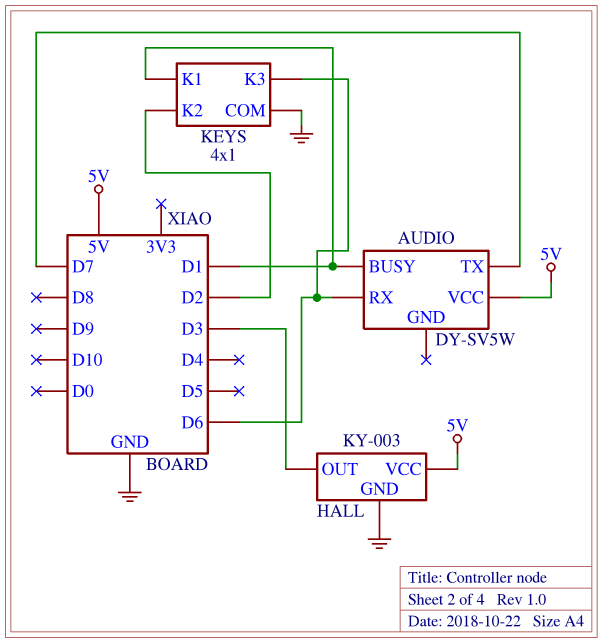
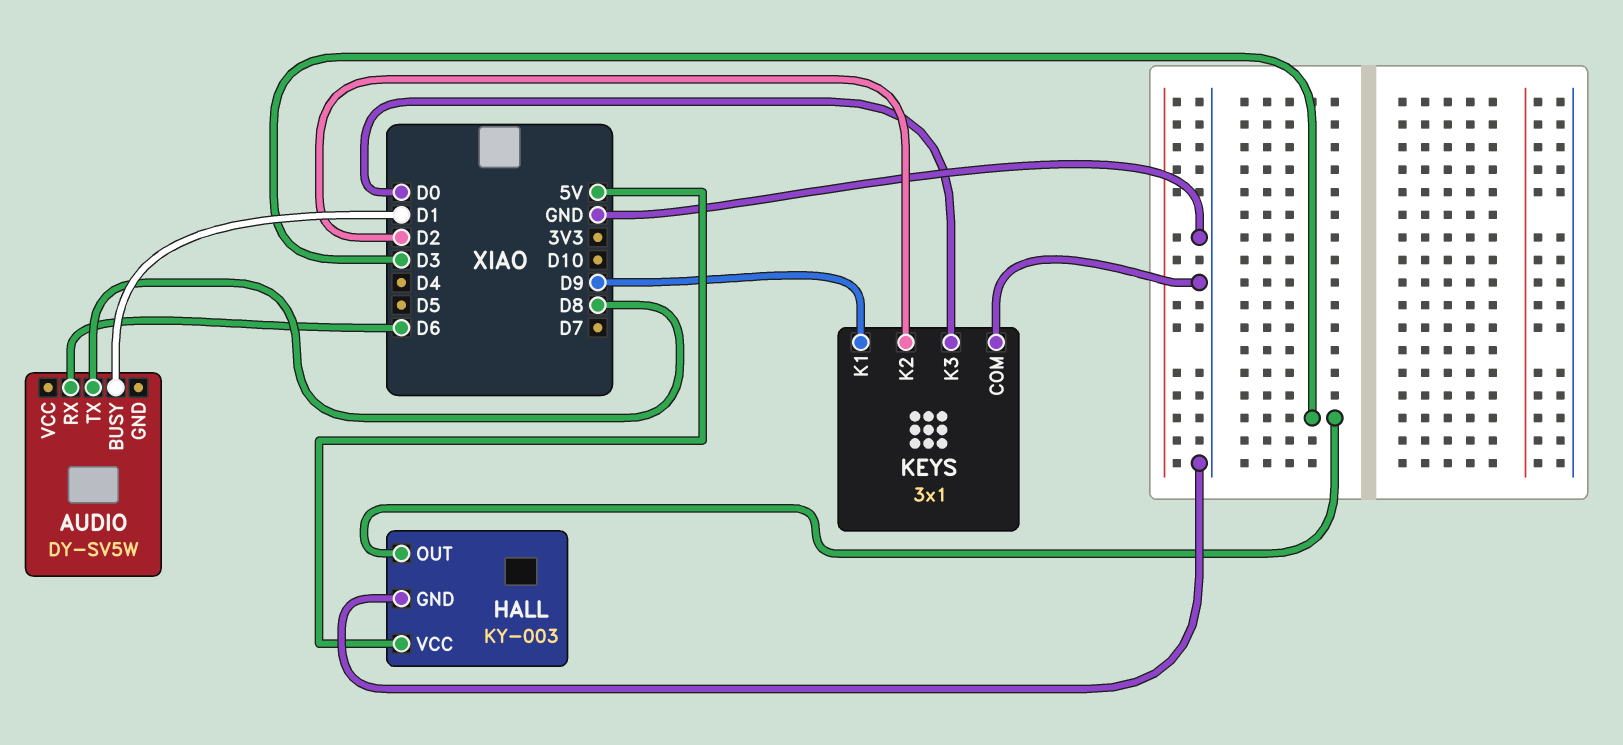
AUDIO pin TX: D7 -> D8
AUDIO pin VCC: 5V -> none
KEYS: 4x1 -> 3x1
KEYS pin K1: D1 -> D9
KEYS pin K3: D6 -> D0

